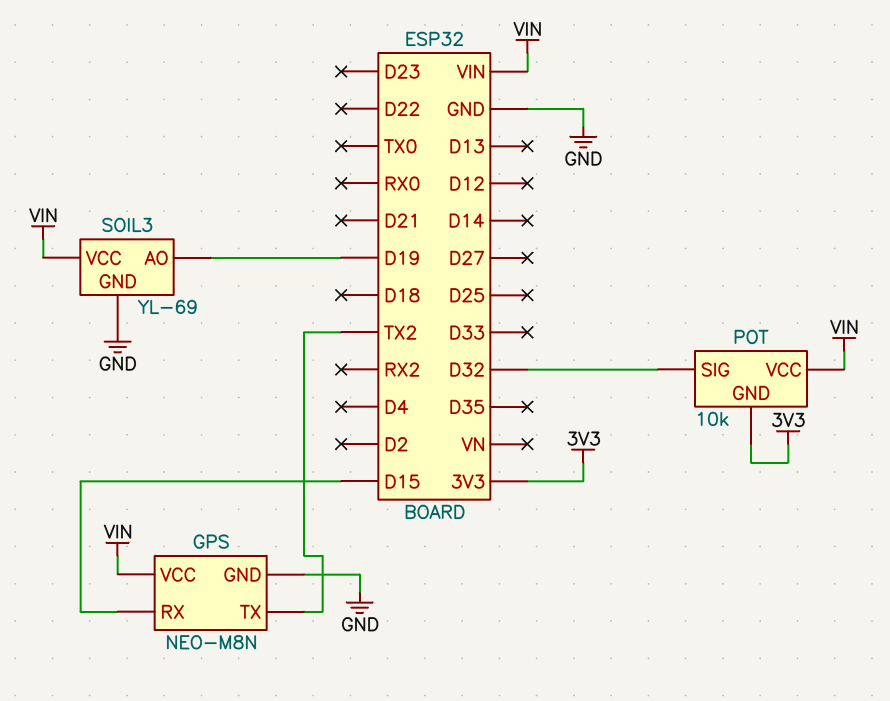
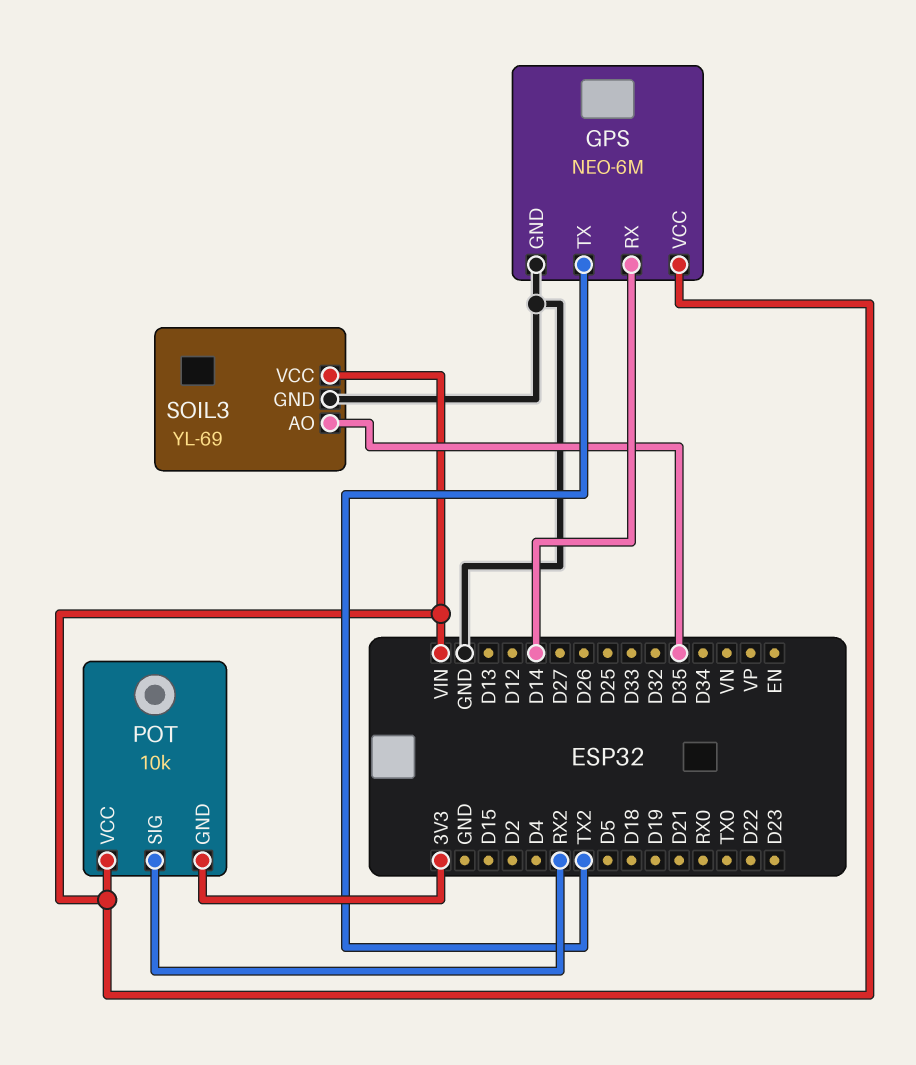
GPS: NEO-M8N -> NEO-6M
GPS pin RX: D15 -> D14
POT pin SIG: D32 -> RX2
SOIL3 pin AO: D19 -> D35

